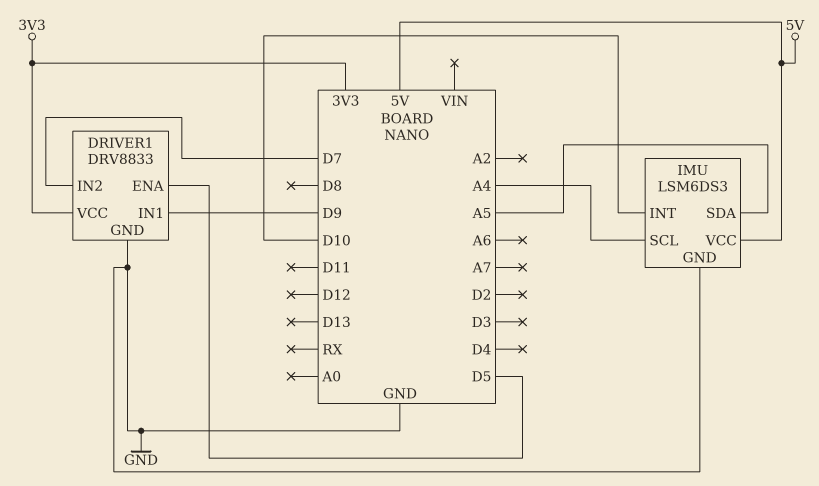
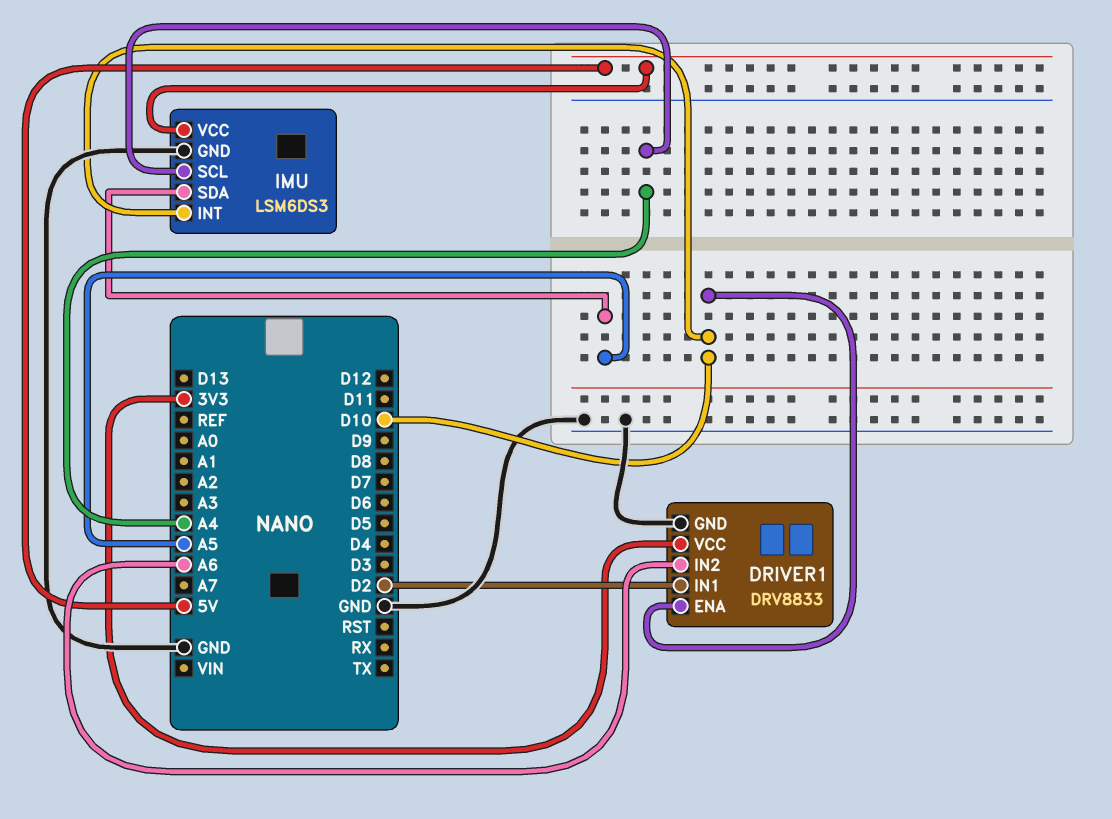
DRIVER1 pin ENA: D5 -> D10
DRIVER1 pin IN1: D9 -> D2
DRIVER1 pin IN2: D7 -> A6

